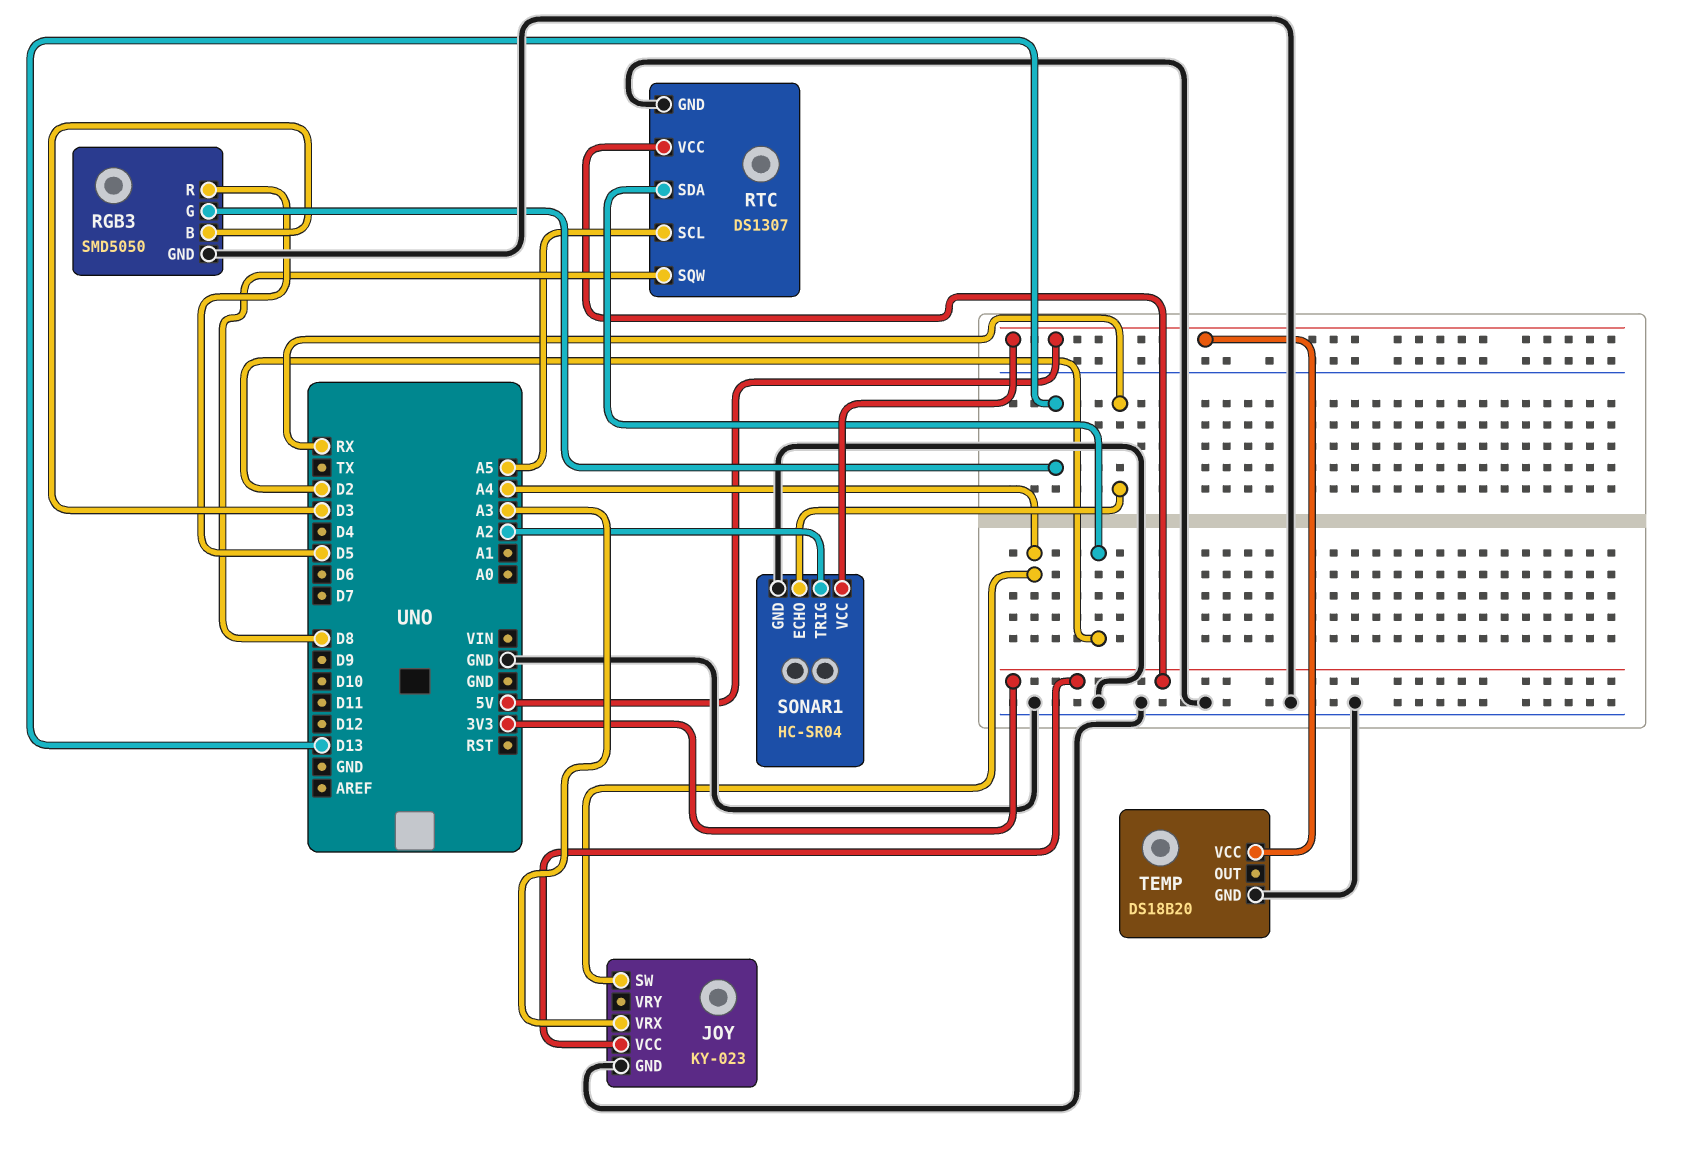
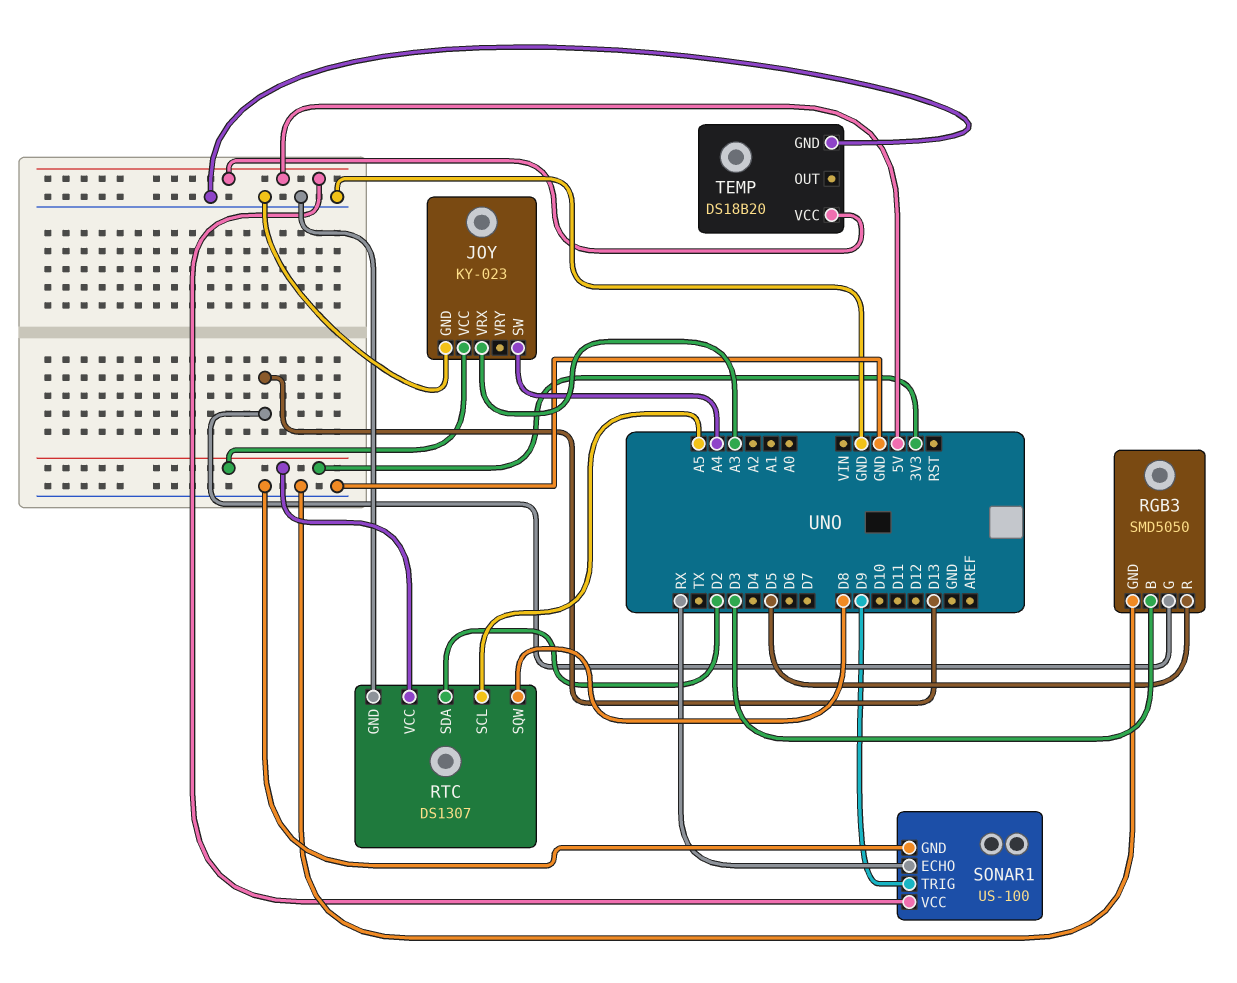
SONAR1: HC-SR04 -> US-100
SONAR1 pin TRIG: A2 -> D9

